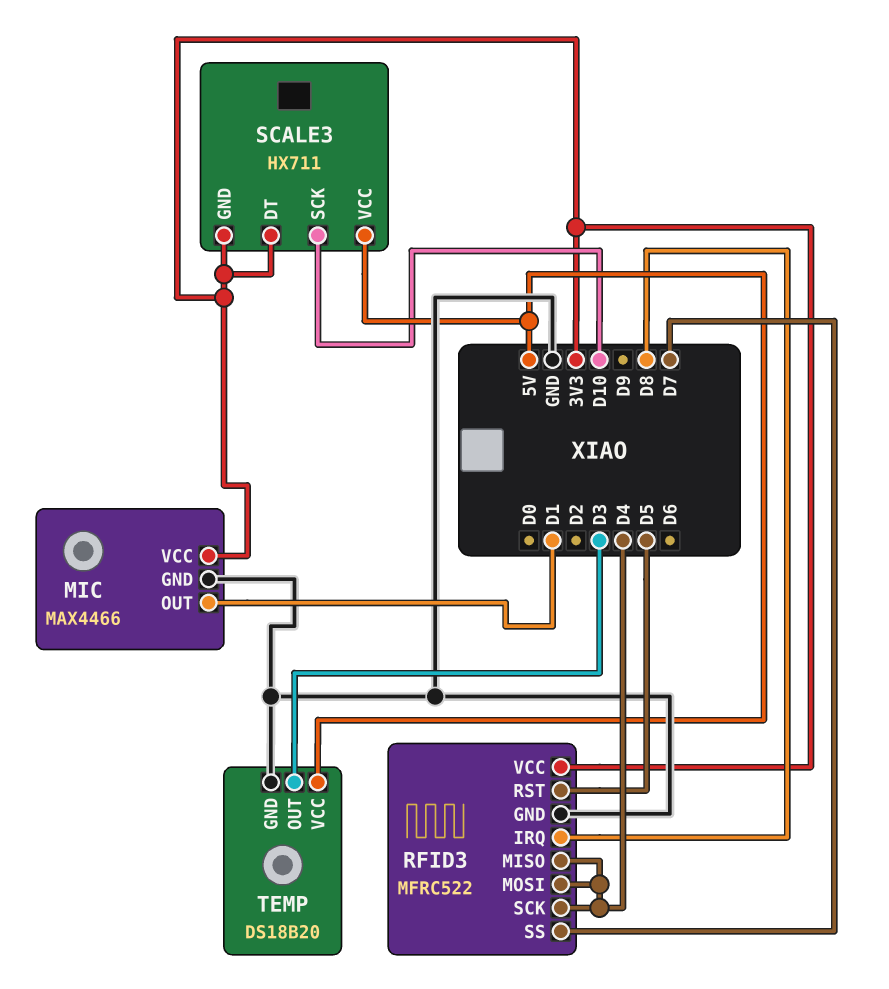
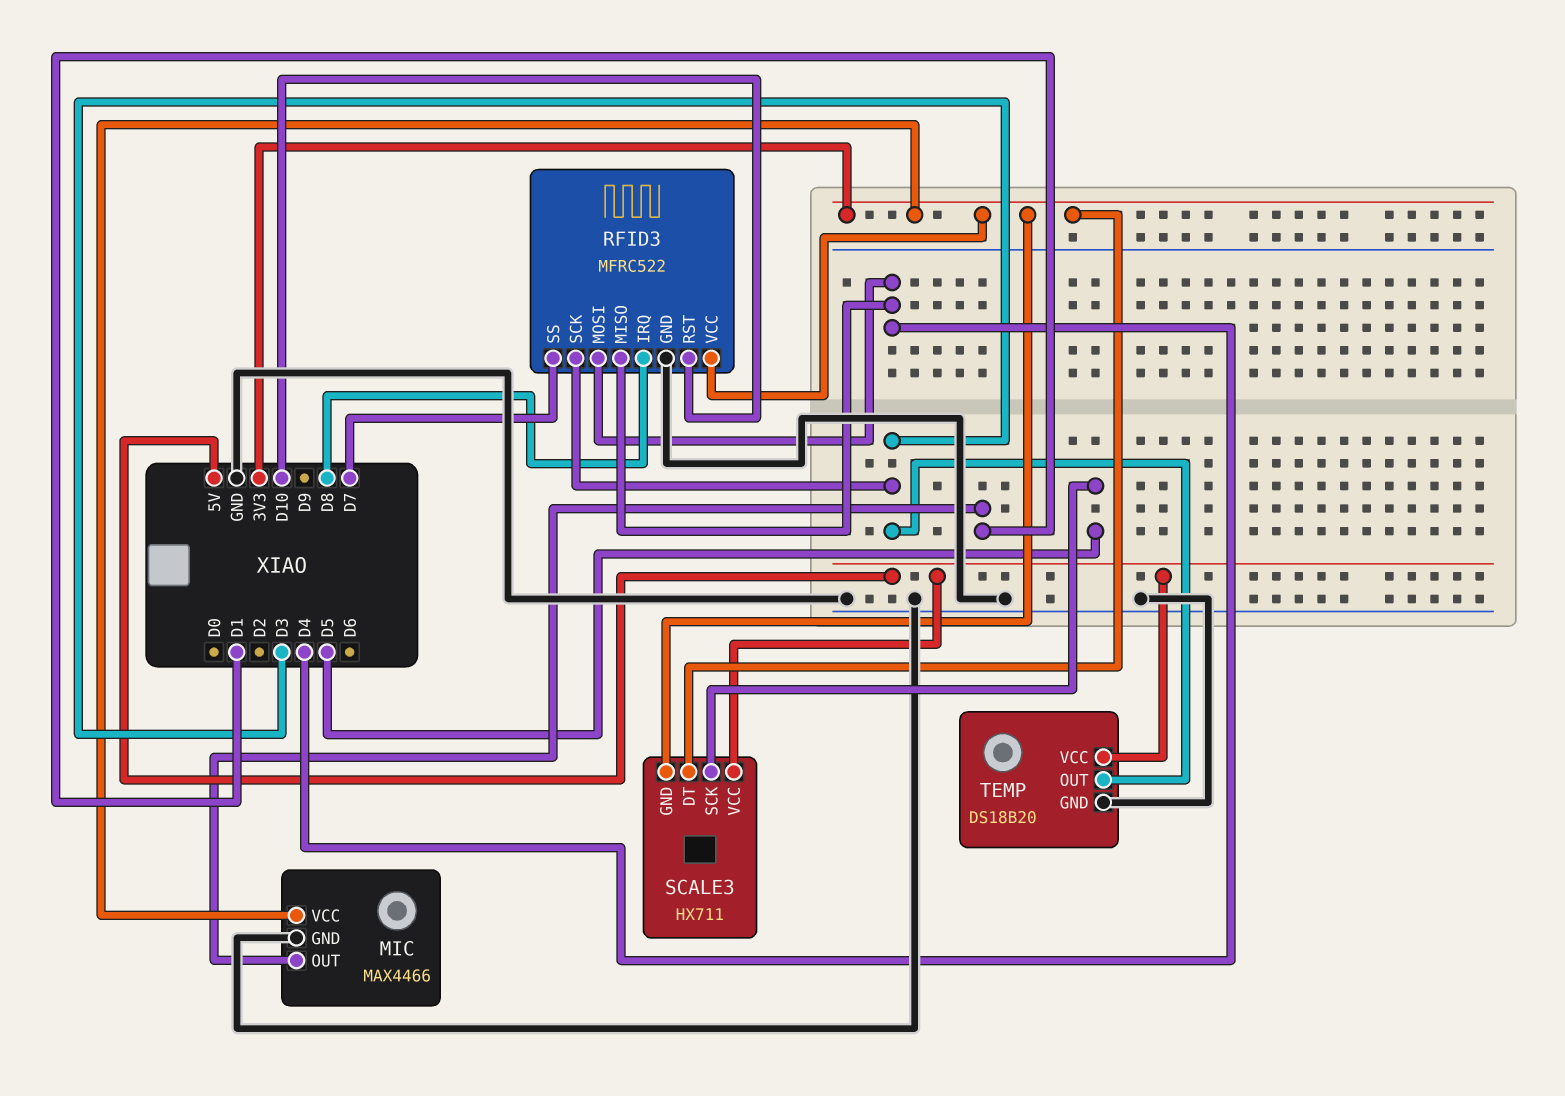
RFID3 pin RST: D5 -> D10
RFID3 pin SCK: D4 -> D3
SCALE3 pin SCK: D10 -> D5

